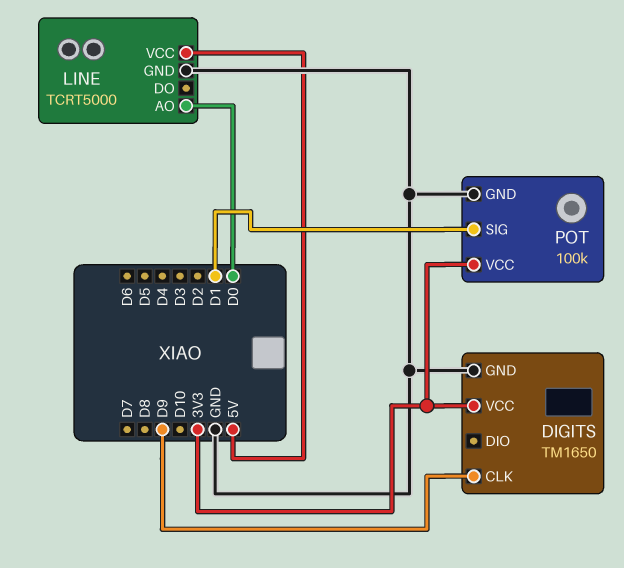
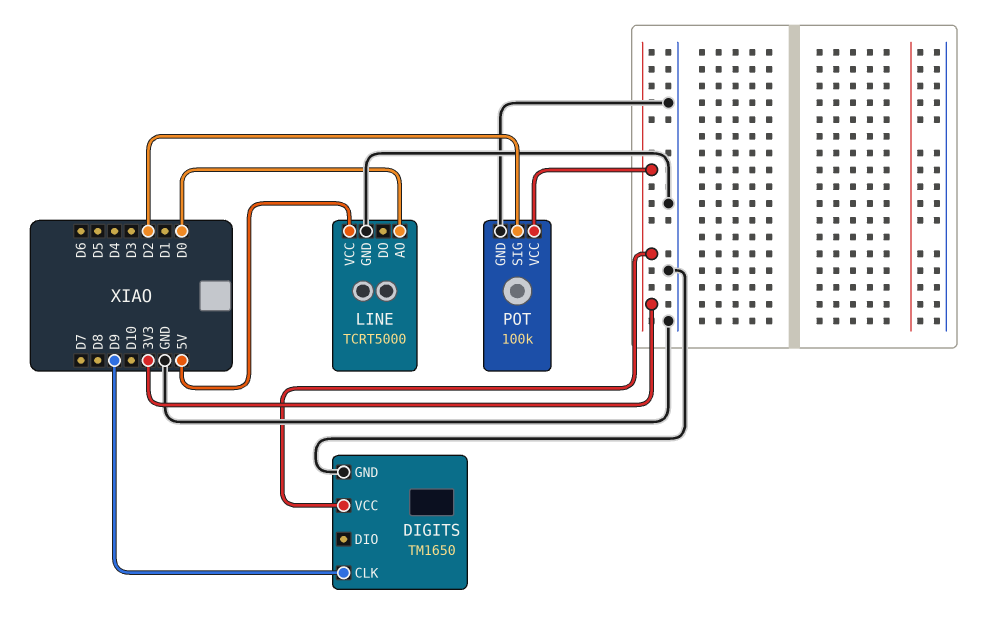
POT pin SIG: D1 -> D2

